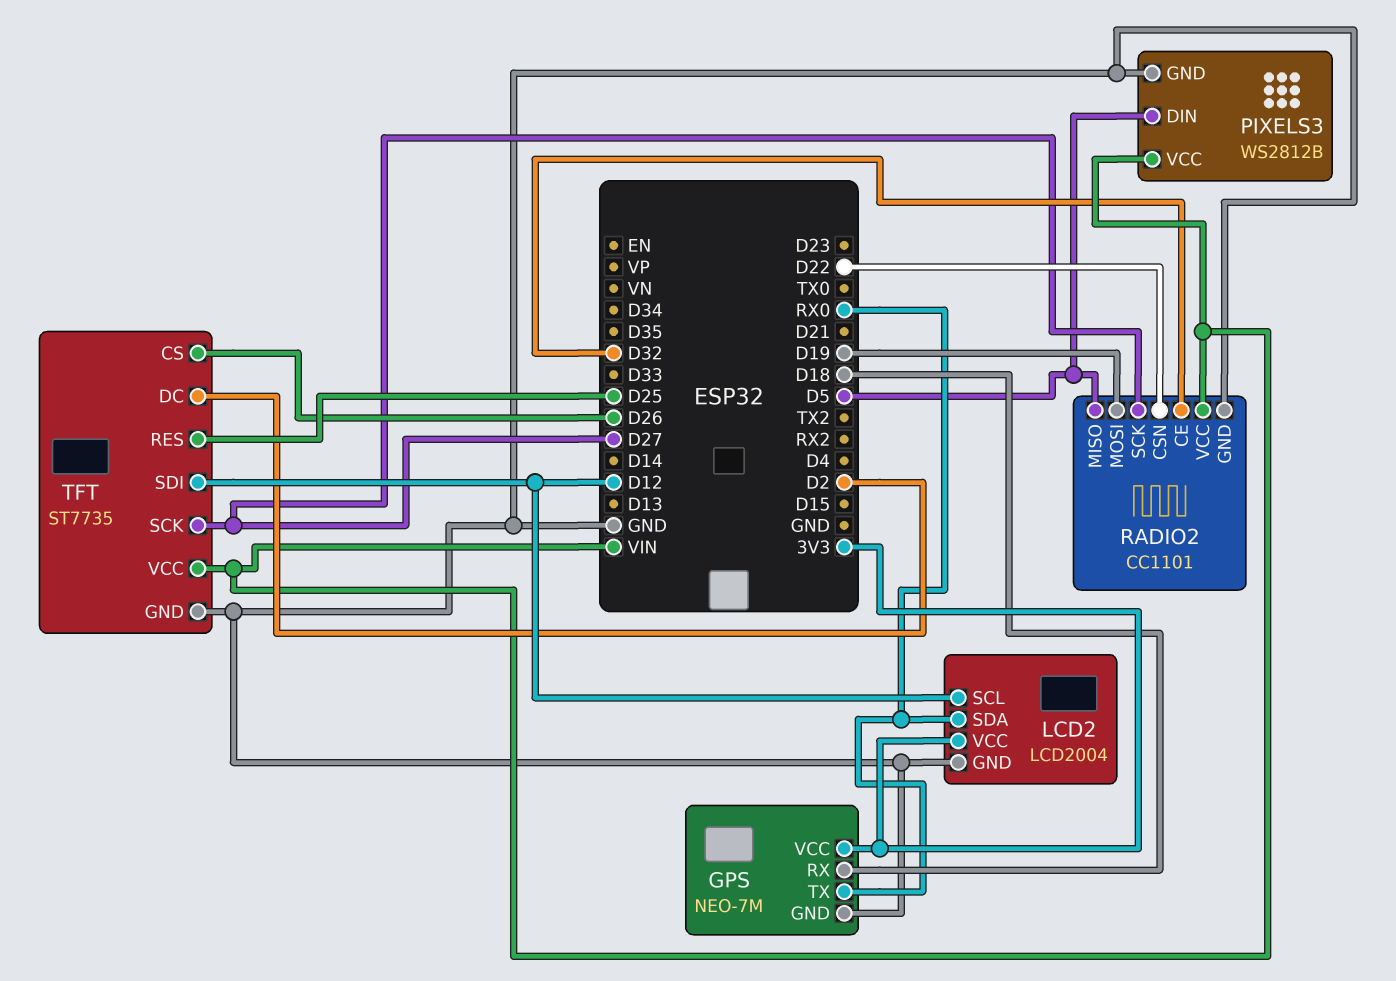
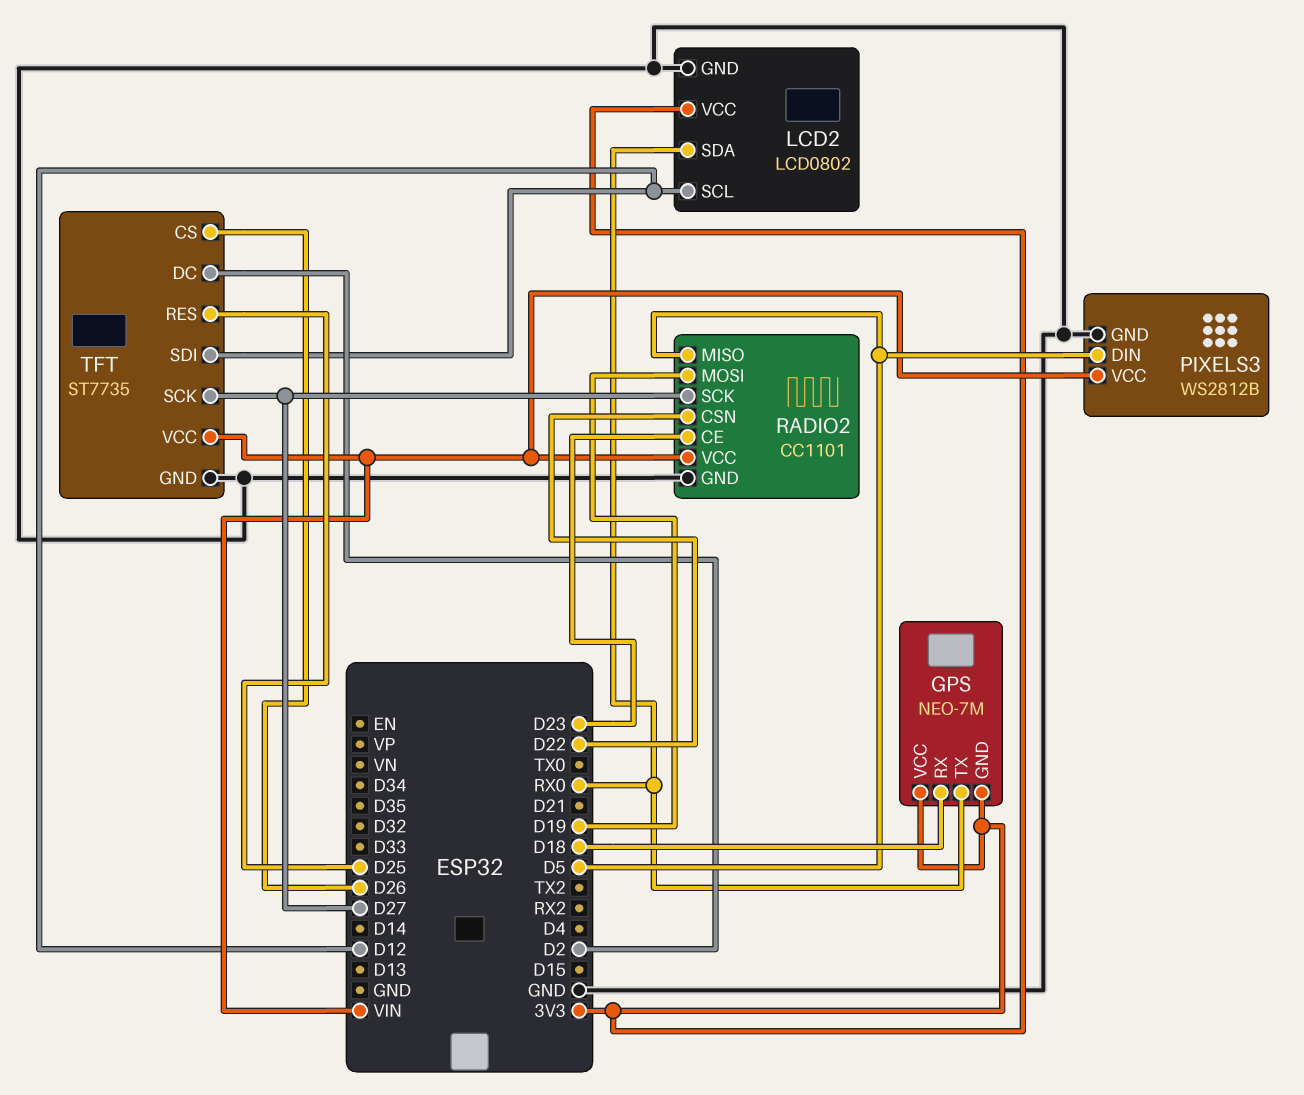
GPS pin GND: GND -> 3V3
LCD2: LCD2004 -> LCD0802
RADIO2 pin CE: D32 -> D23

